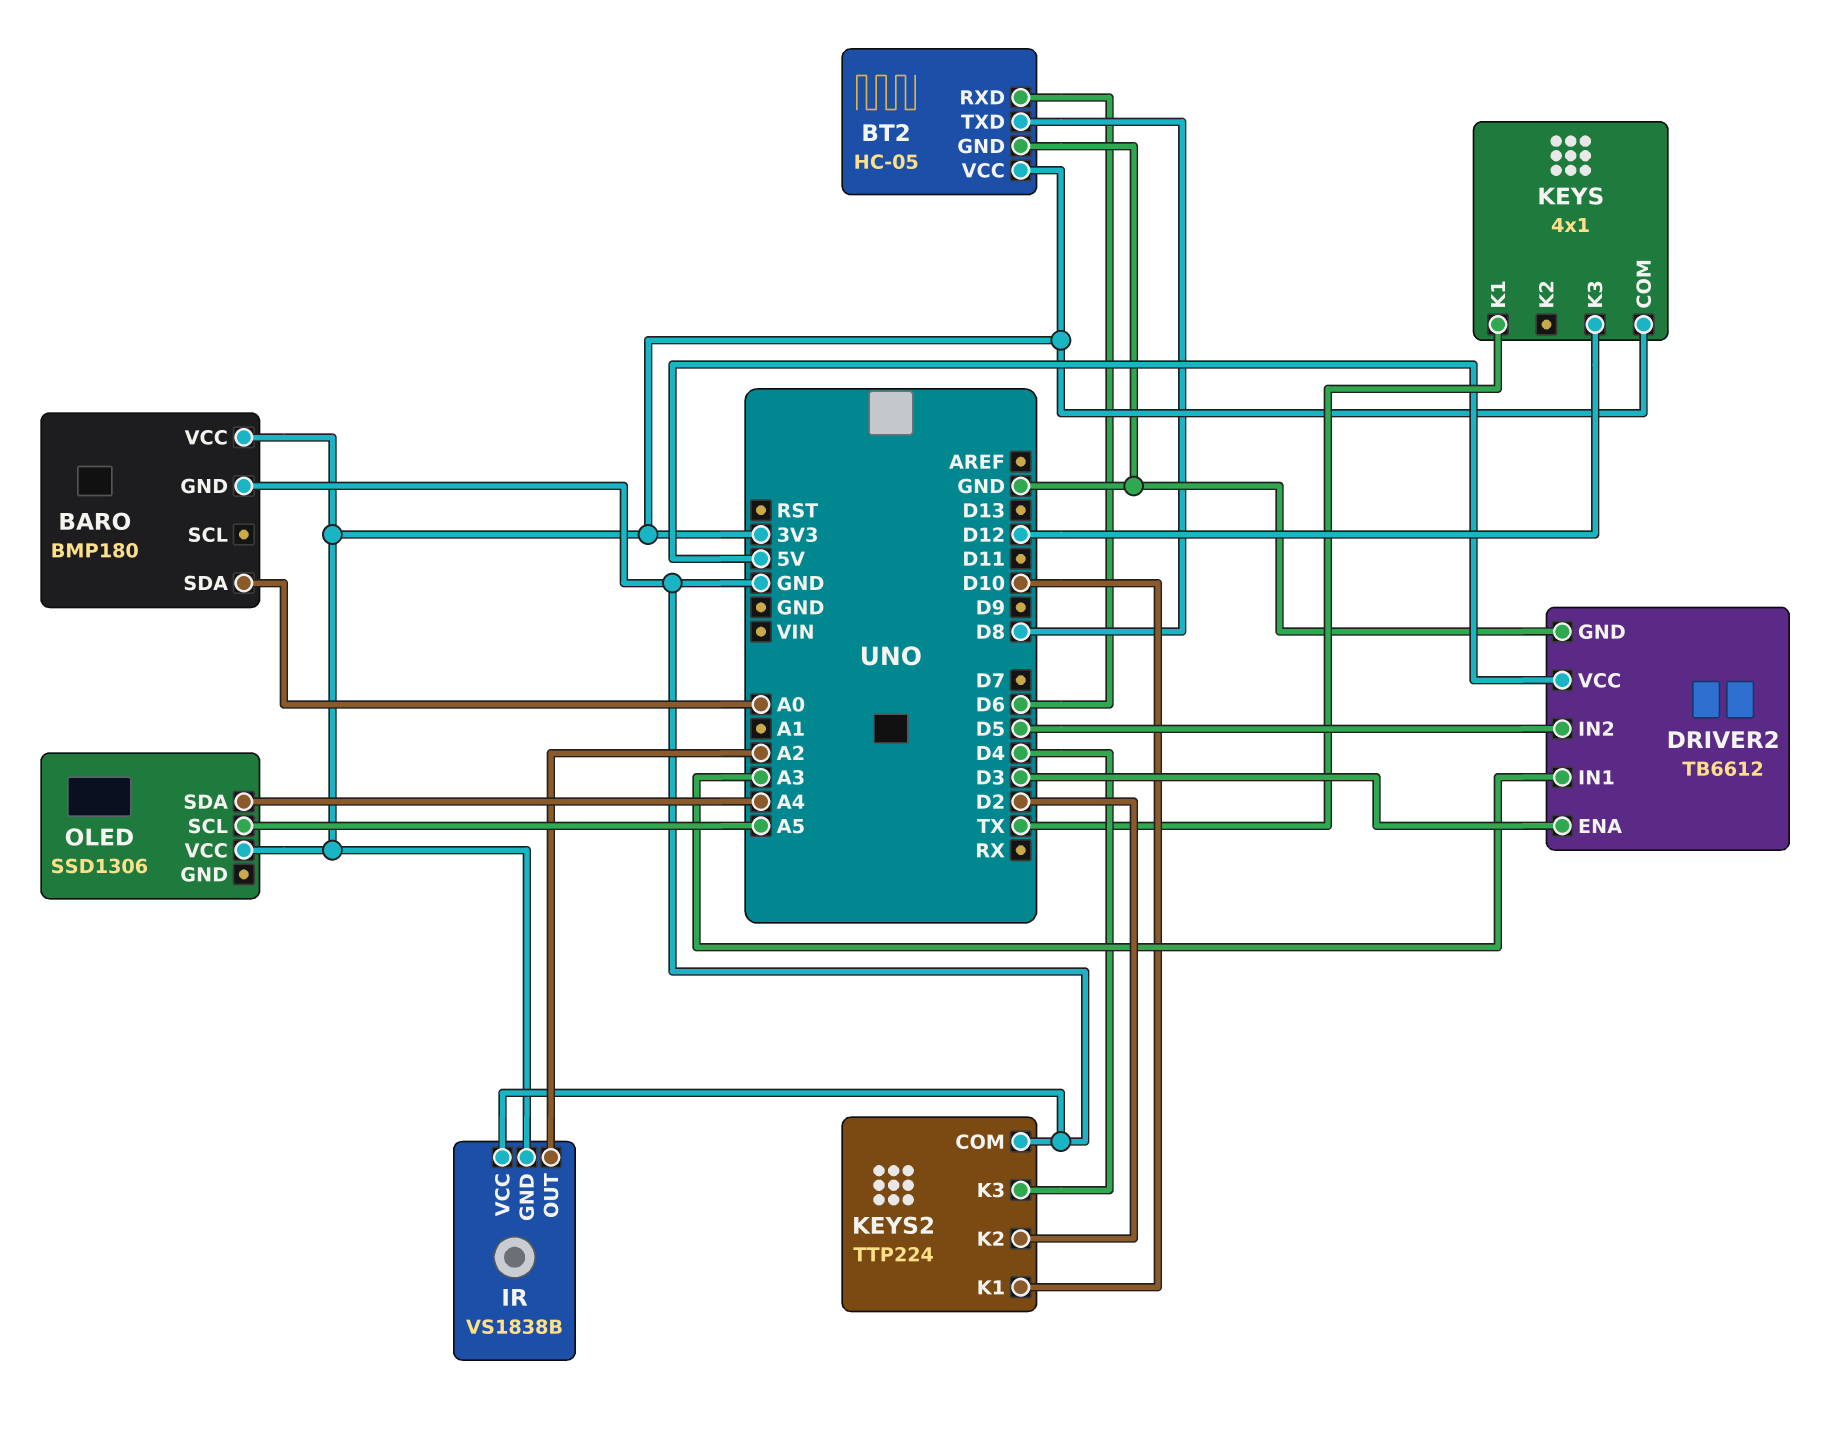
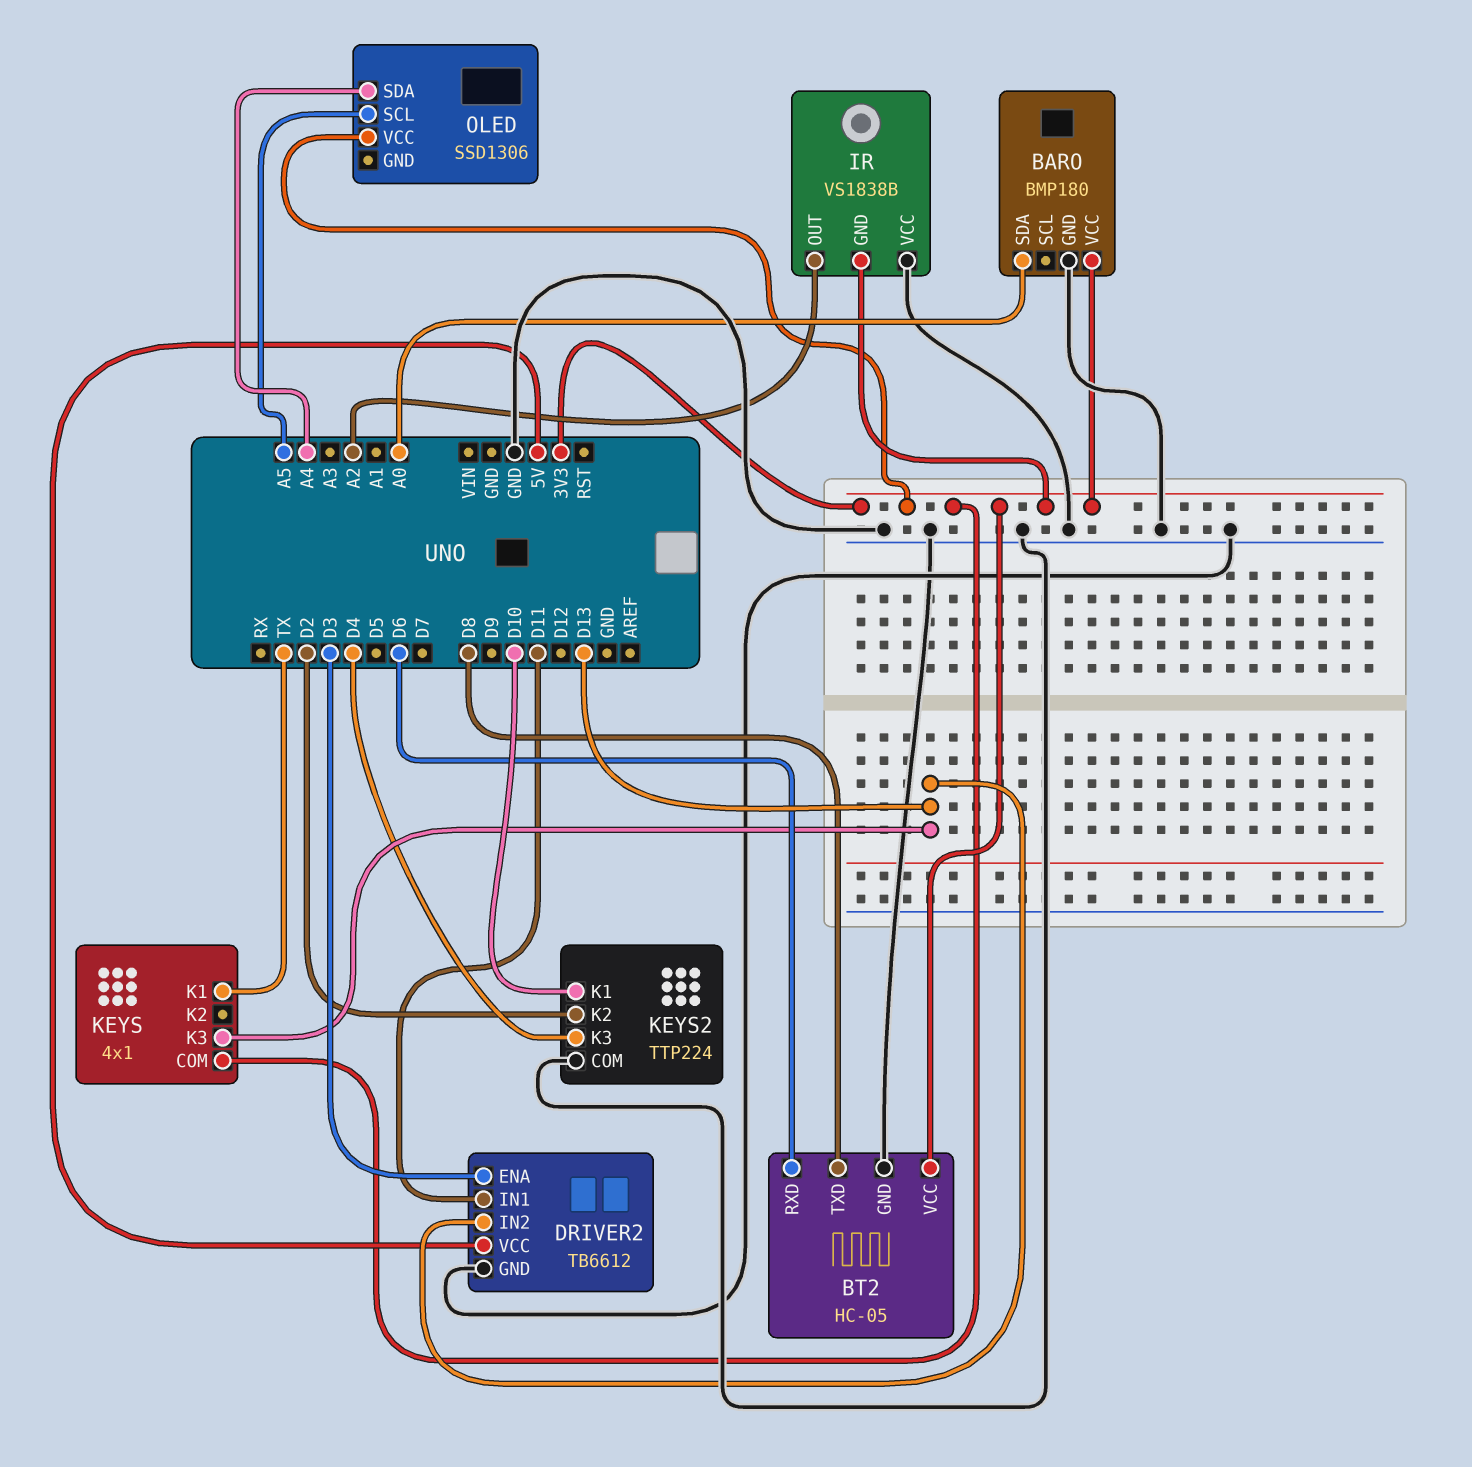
DRIVER2 pin IN1: A3 -> D11
DRIVER2 pin IN2: D5 -> D13
KEYS pin K3: D12 -> D13

